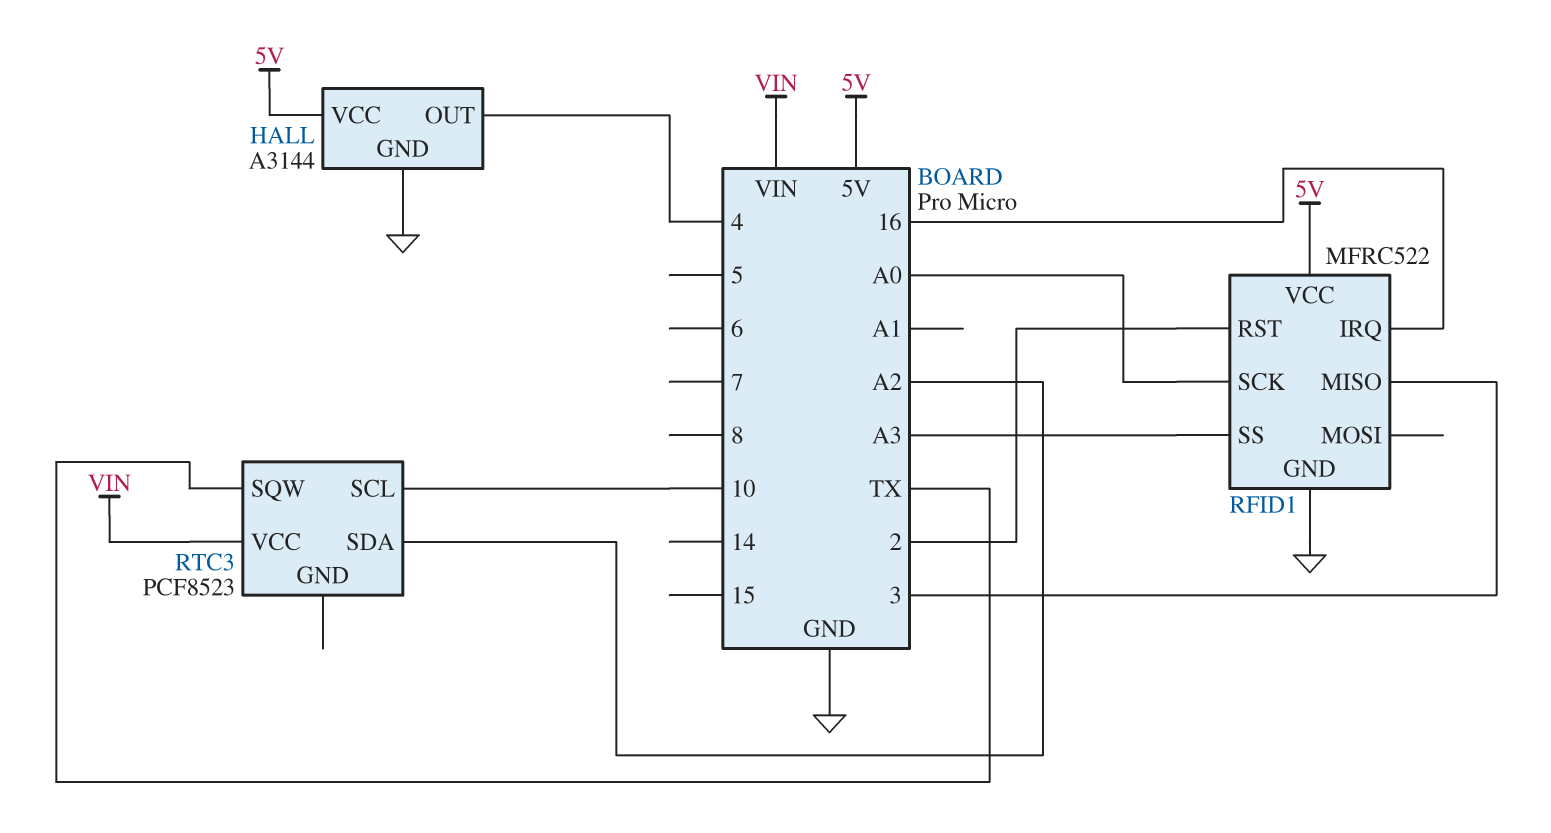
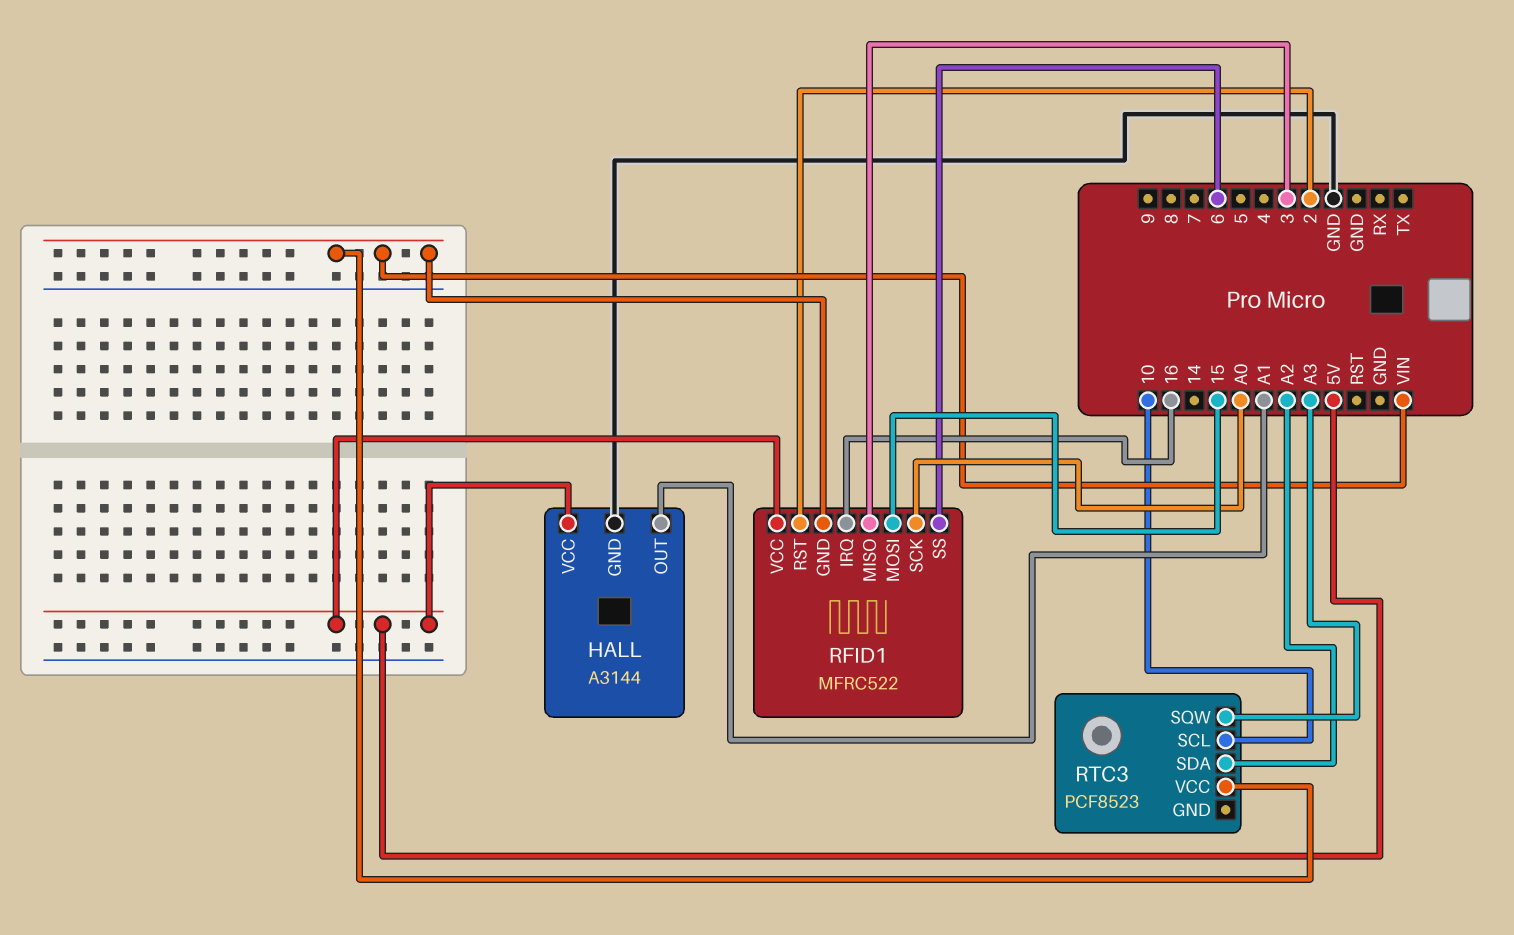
HALL pin OUT: 4 -> A1
RFID1 pin GND: GND -> VIN
RFID1 pin MOSI: none -> 15
RFID1 pin SS: A3 -> 6
RTC3 pin SQW: TX -> A3

